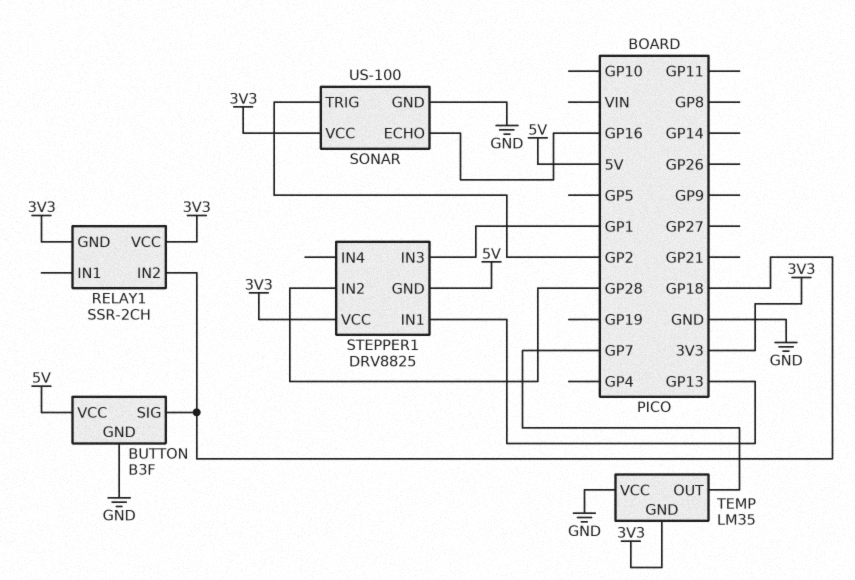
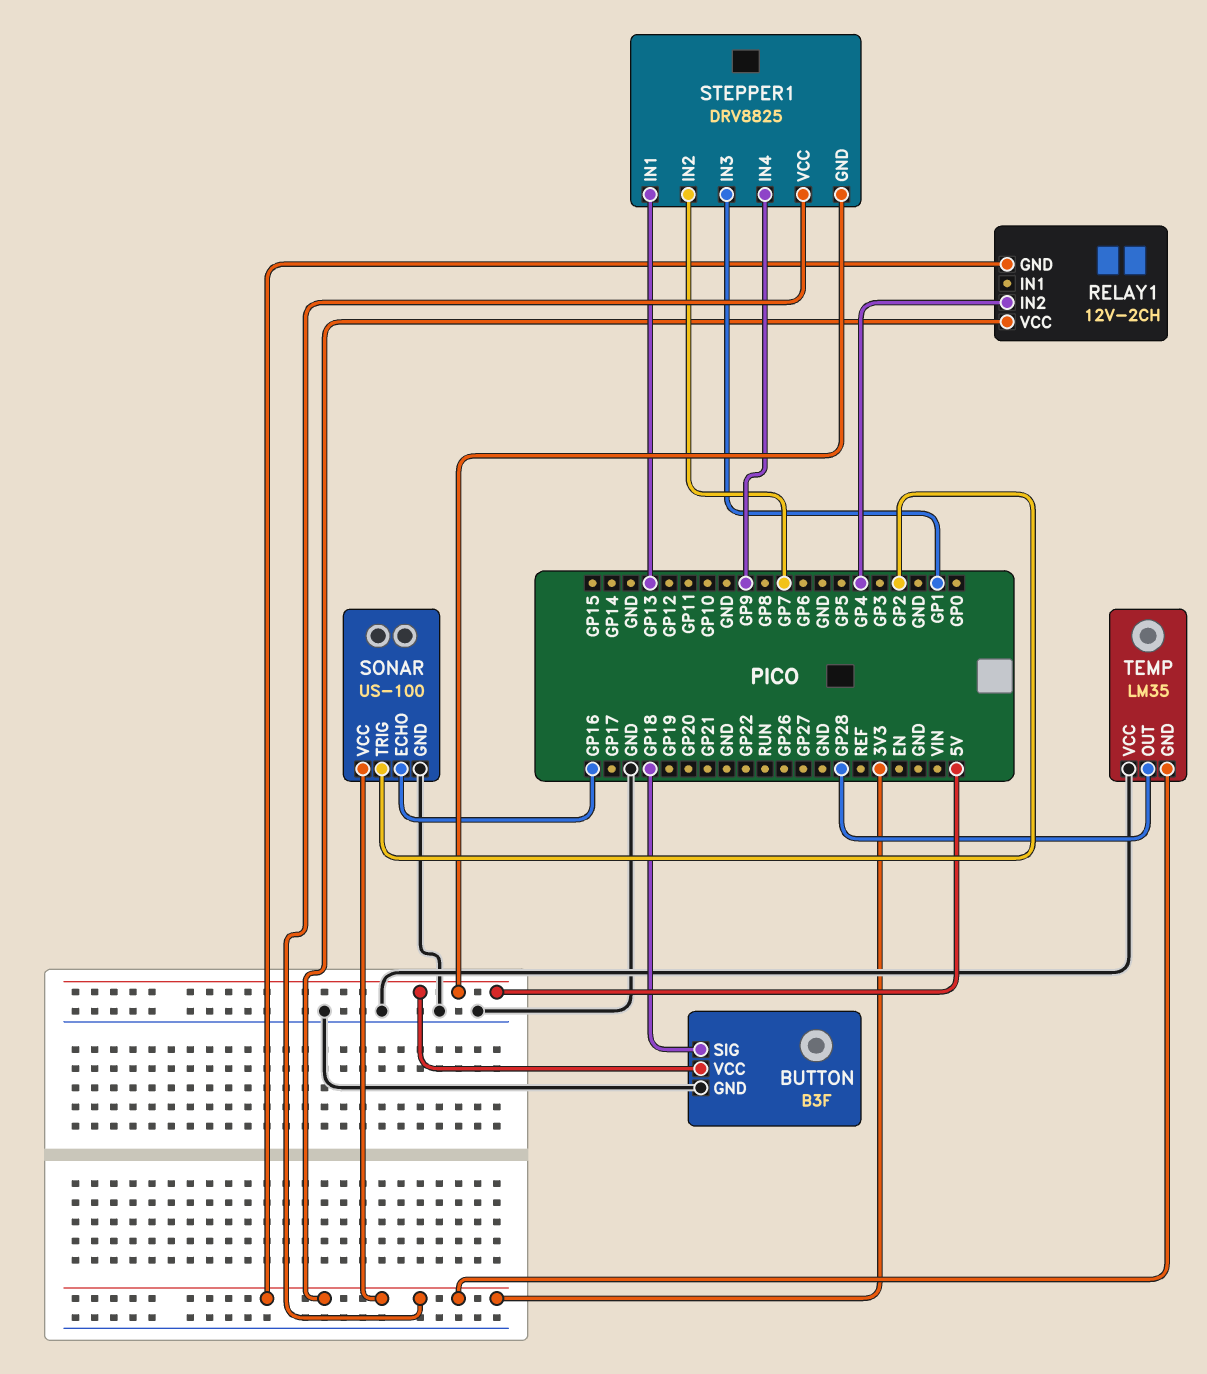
RELAY1: SSR-2CH -> 12V-2CH
RELAY1 pin IN2: GP18 -> GP4
STEPPER1 pin IN2: GP28 -> GP7
STEPPER1 pin IN4: none -> GP9
TEMP pin OUT: GP7 -> GP28

